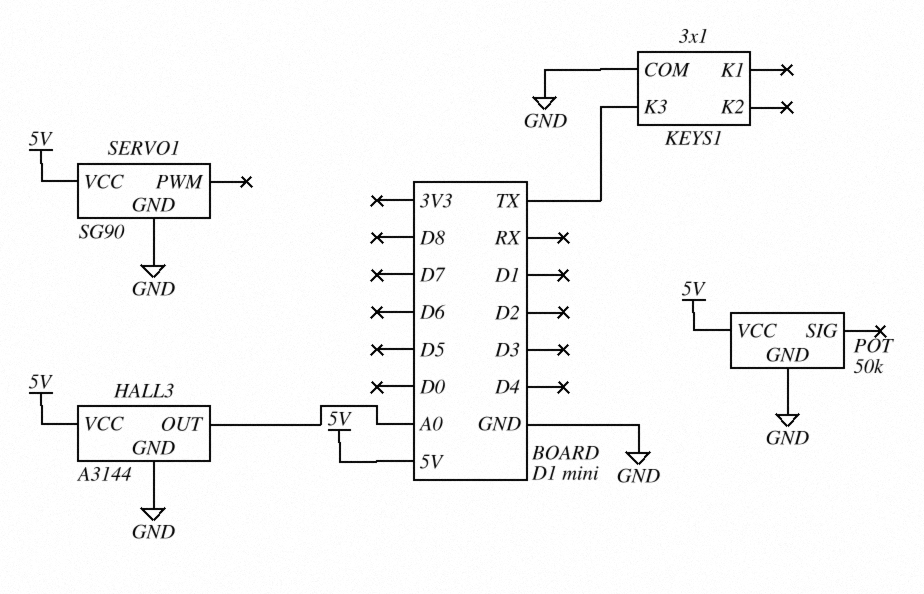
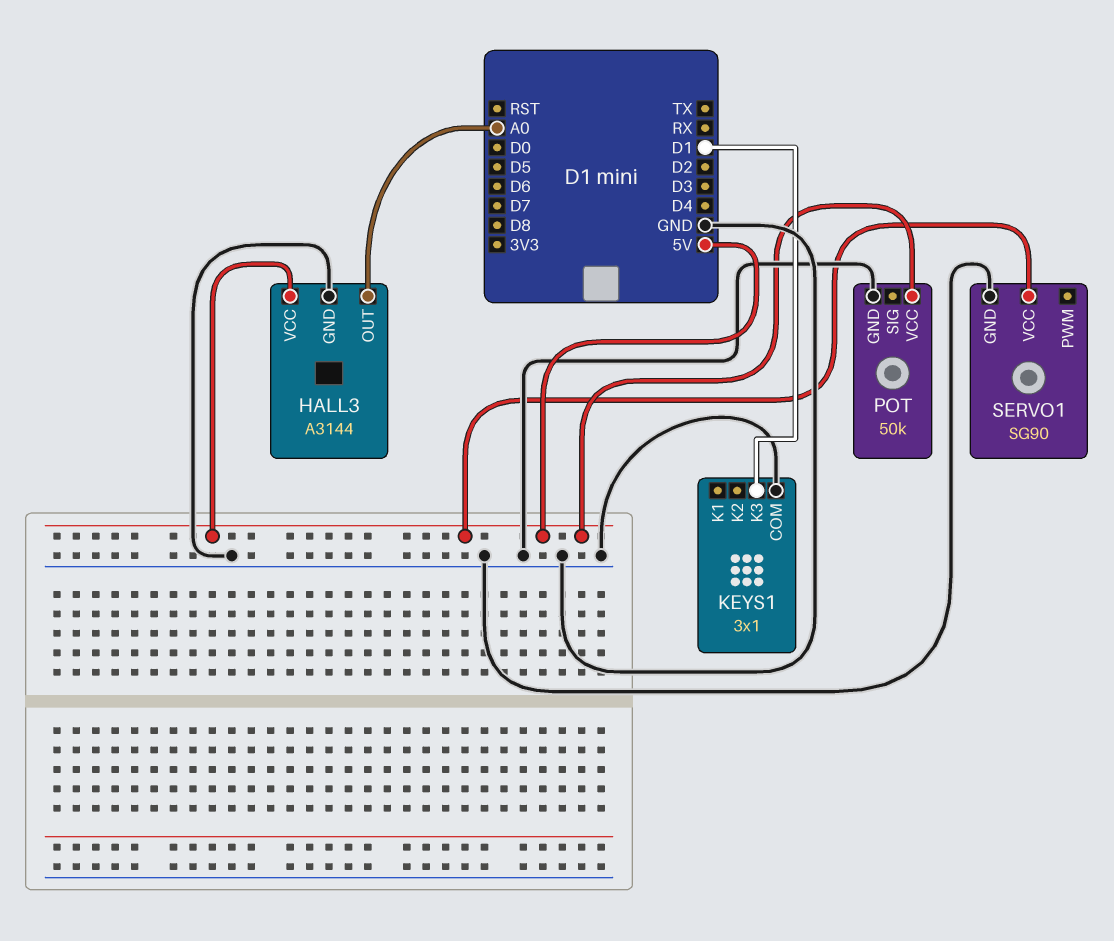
KEYS1 pin K3: TX -> D1

